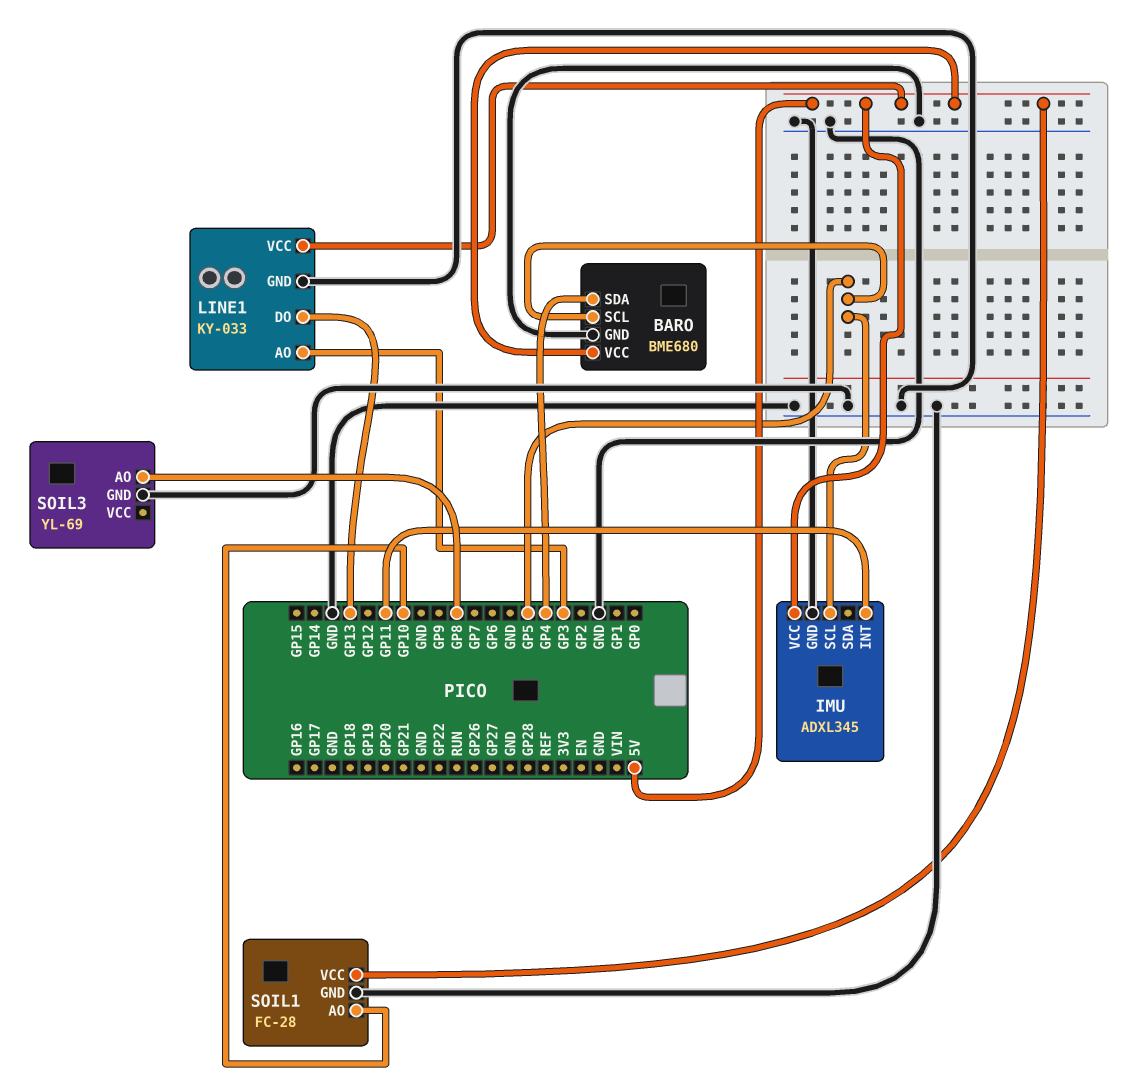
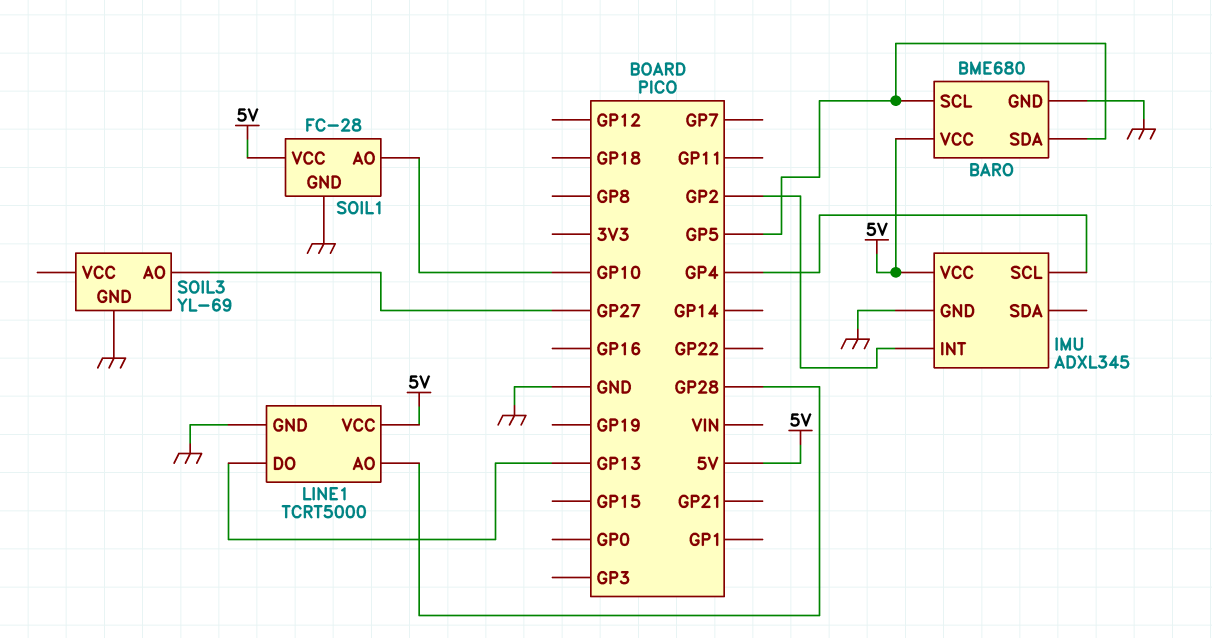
BARO pin SDA: GP4 -> GP5
IMU pin INT: GP11 -> GP2
IMU pin SCL: GP5 -> GP4
LINE1: KY-033 -> TCRT5000
LINE1 pin AO: GP3 -> GP28
SOIL3 pin AO: GP8 -> GP27

